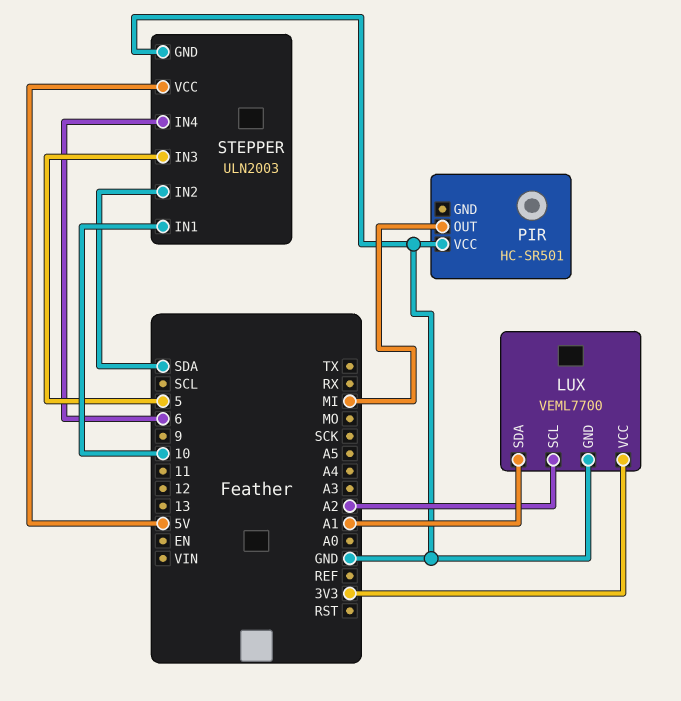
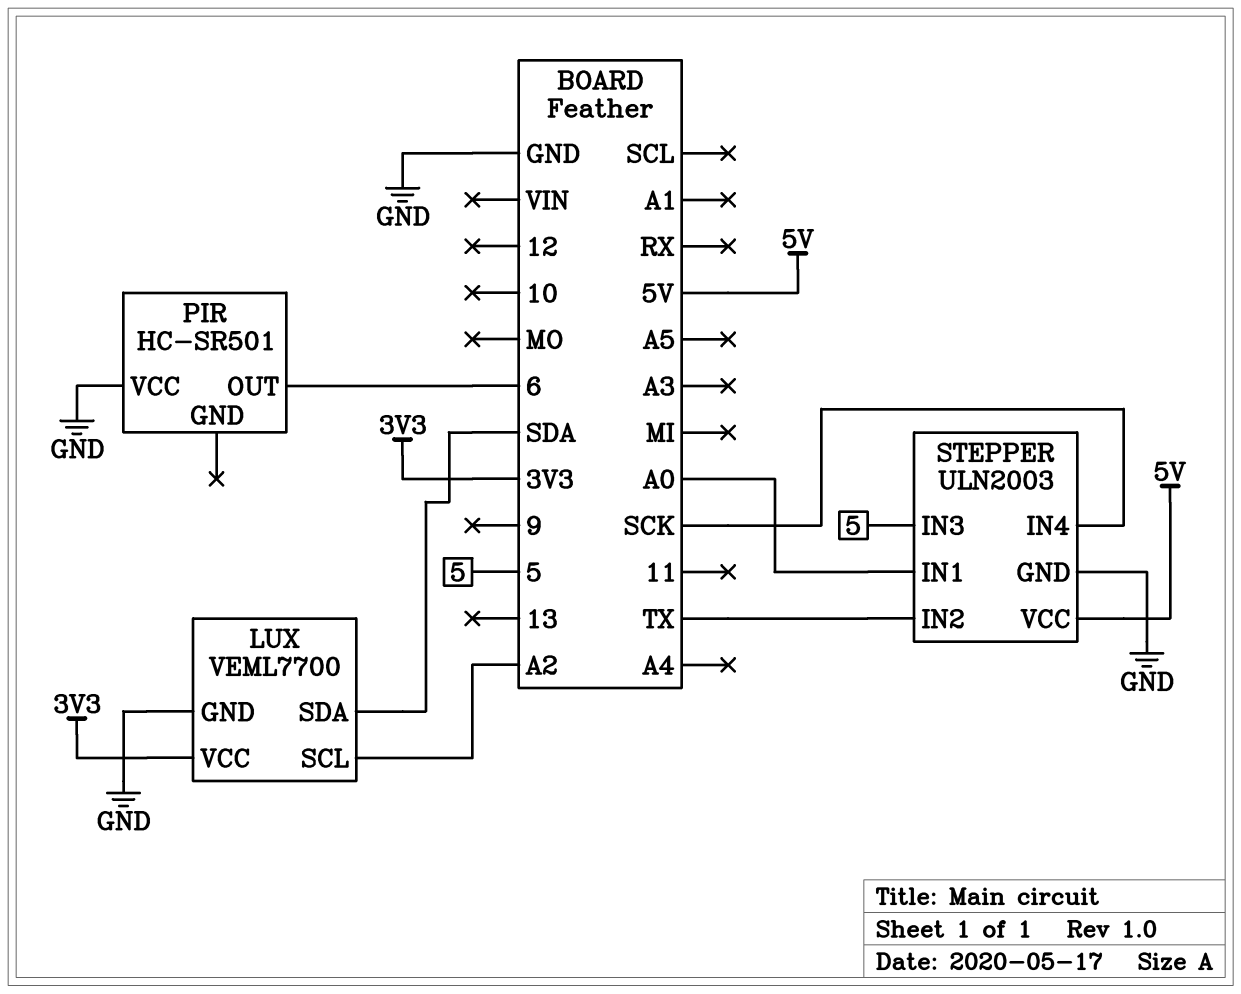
LUX pin SDA: A1 -> SDA
PIR pin OUT: MI -> 6
STEPPER pin IN1: 10 -> A0
STEPPER pin IN2: SDA -> TX
STEPPER pin IN4: 6 -> SCK

